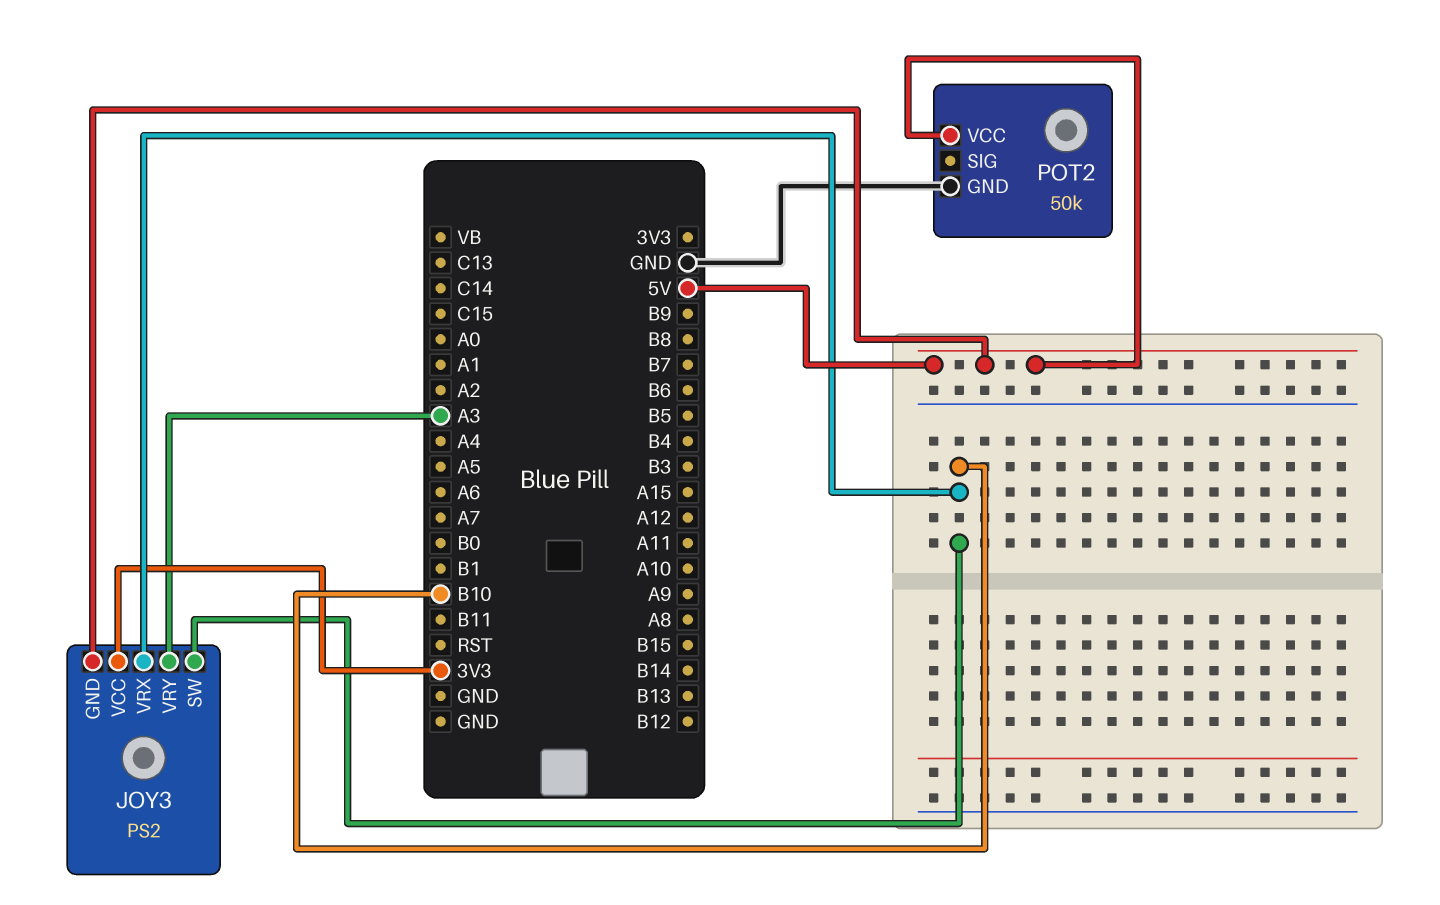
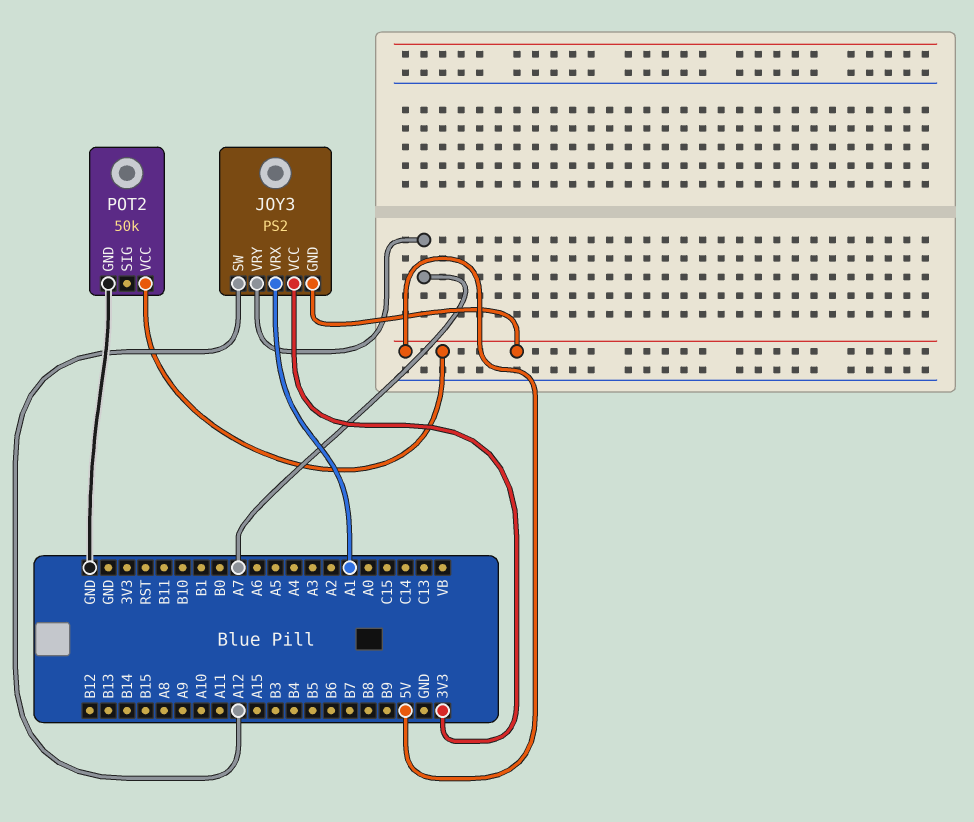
JOY3 pin SW: B10 -> A12
JOY3 pin VRX: B10 -> A1
JOY3 pin VRY: A3 -> A7

